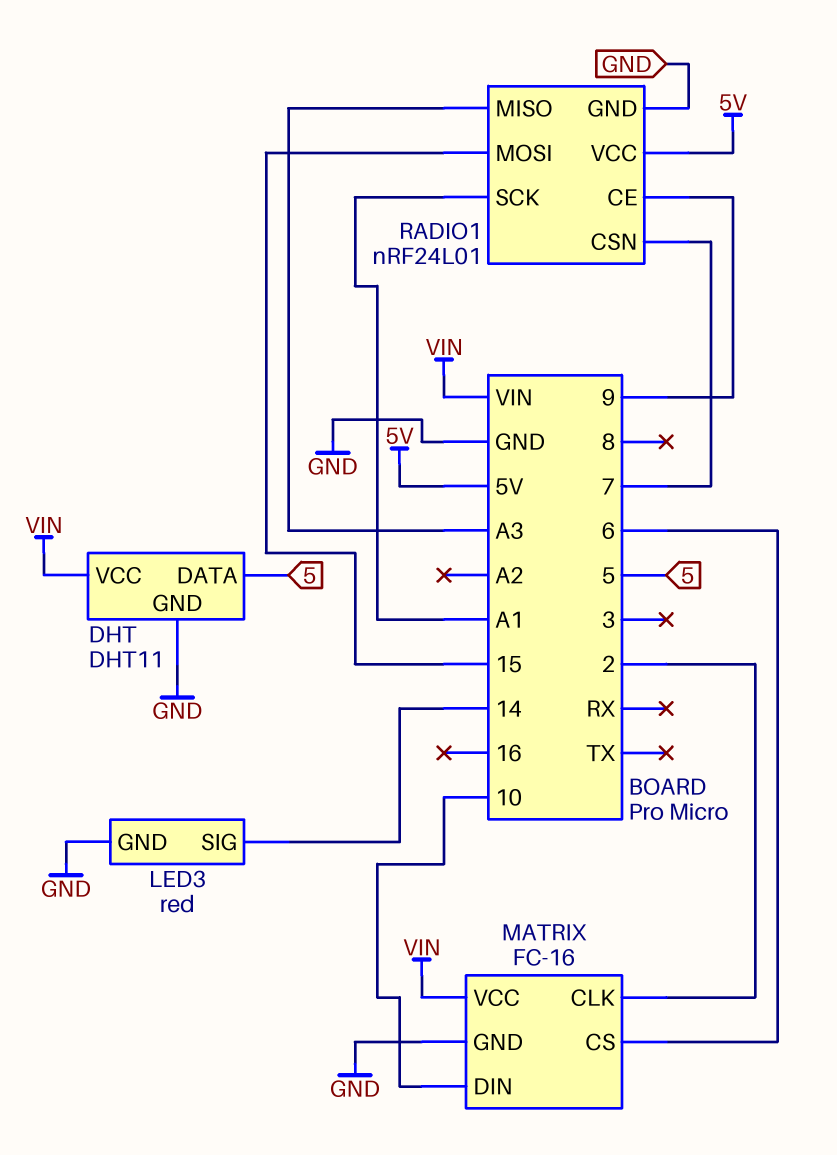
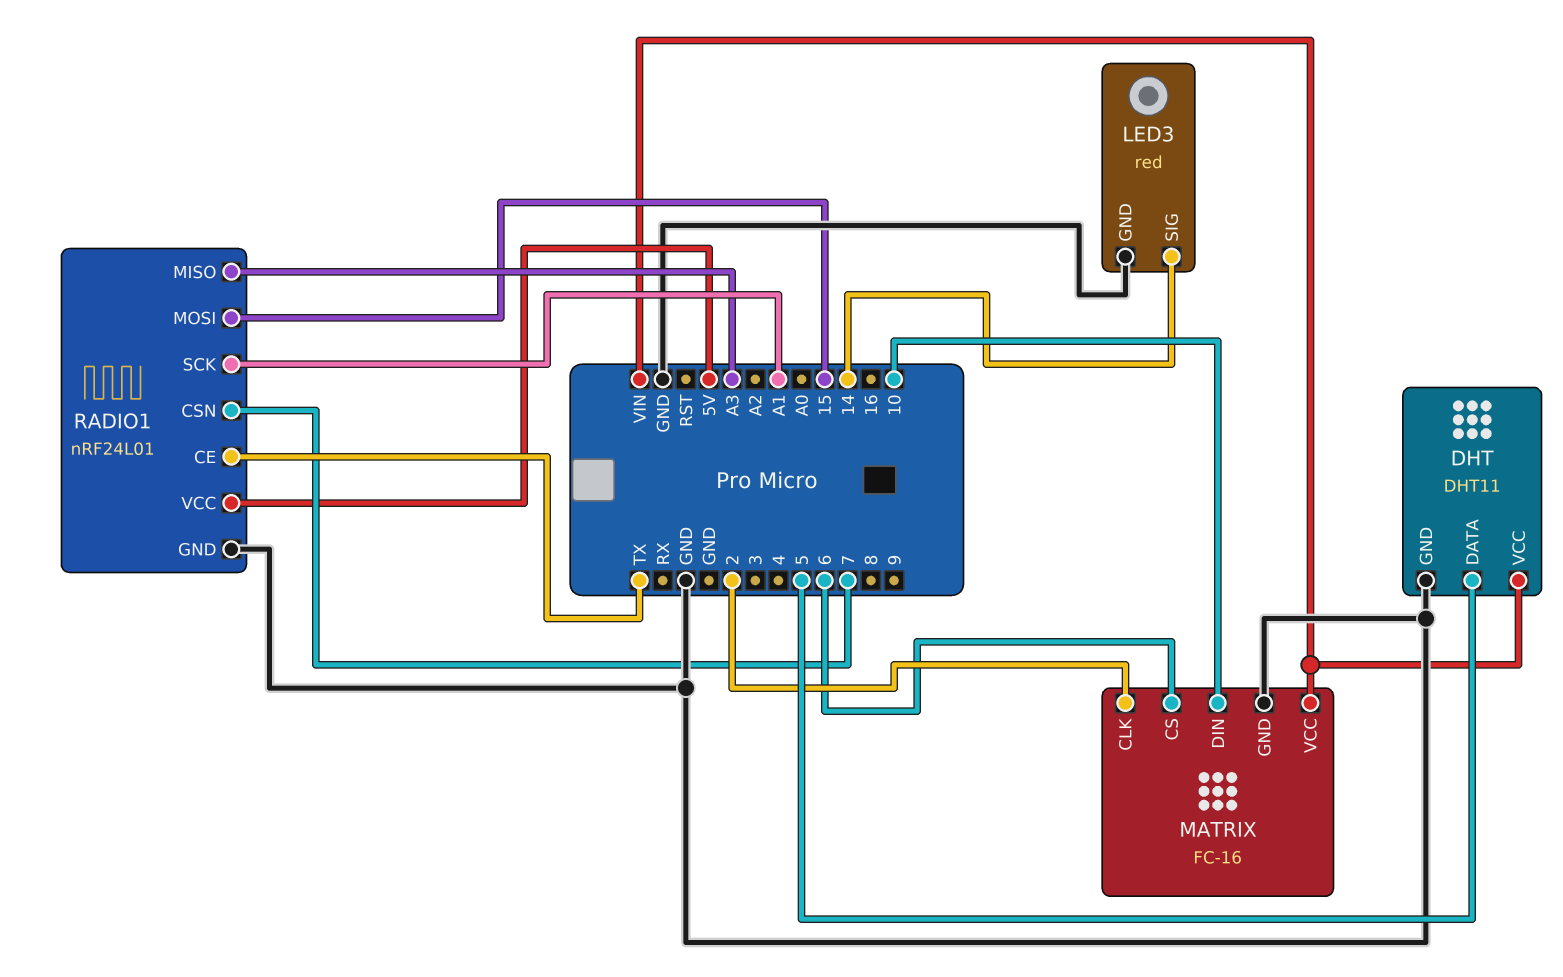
RADIO1 pin CE: 9 -> TX

